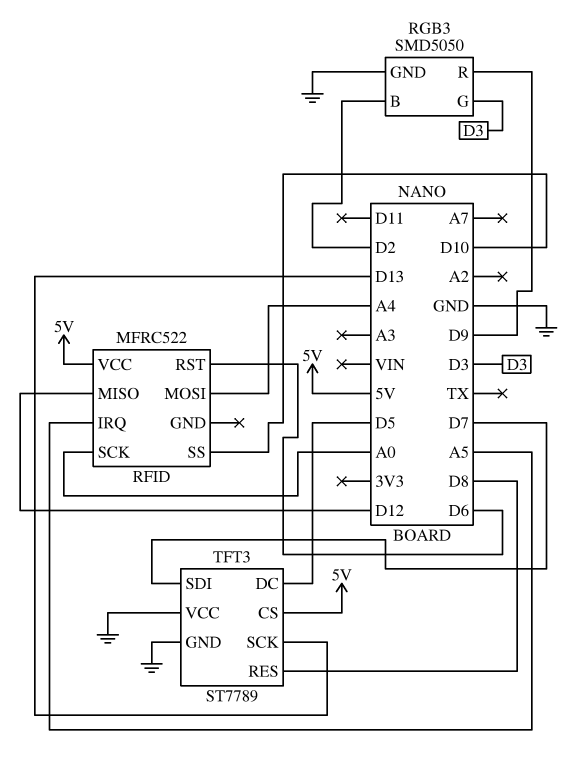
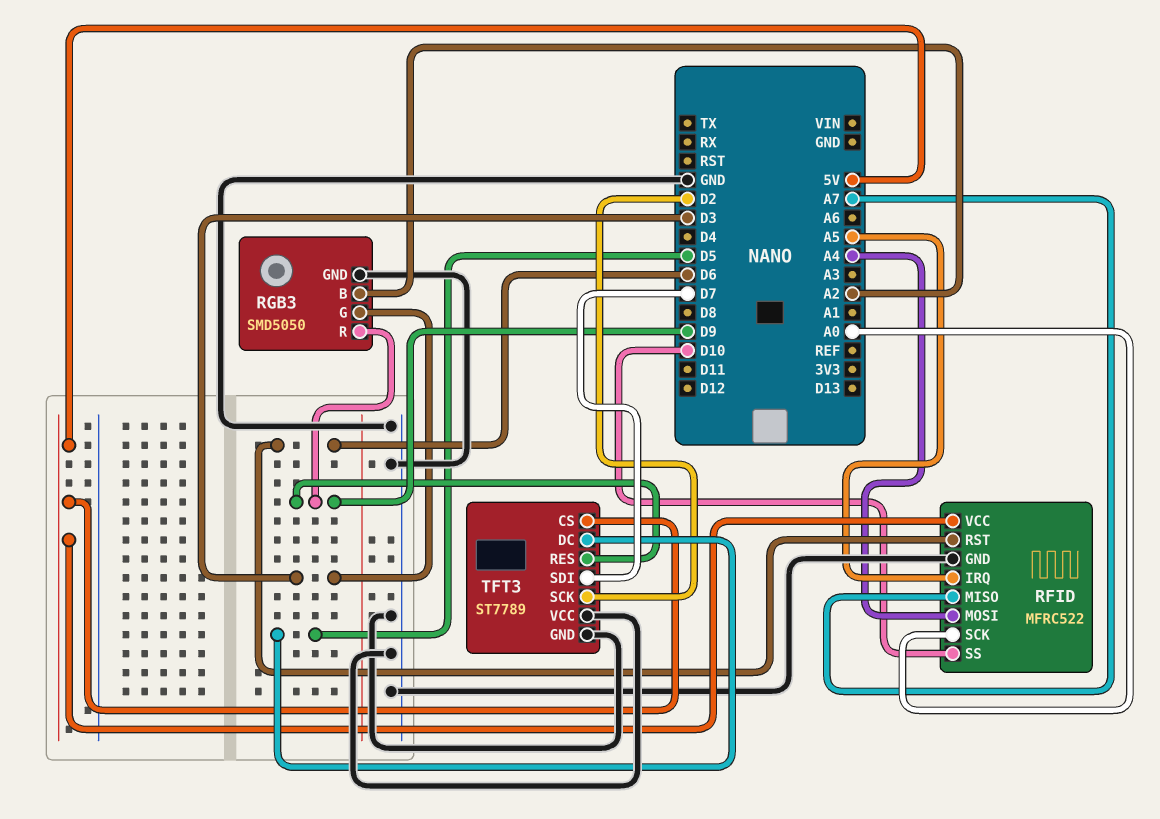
RFID pin GND: none -> GND
RFID pin MISO: D12 -> A7
RGB3 pin B: D2 -> A2
TFT3 pin RES: D8 -> D9
TFT3 pin SCK: D13 -> D2

